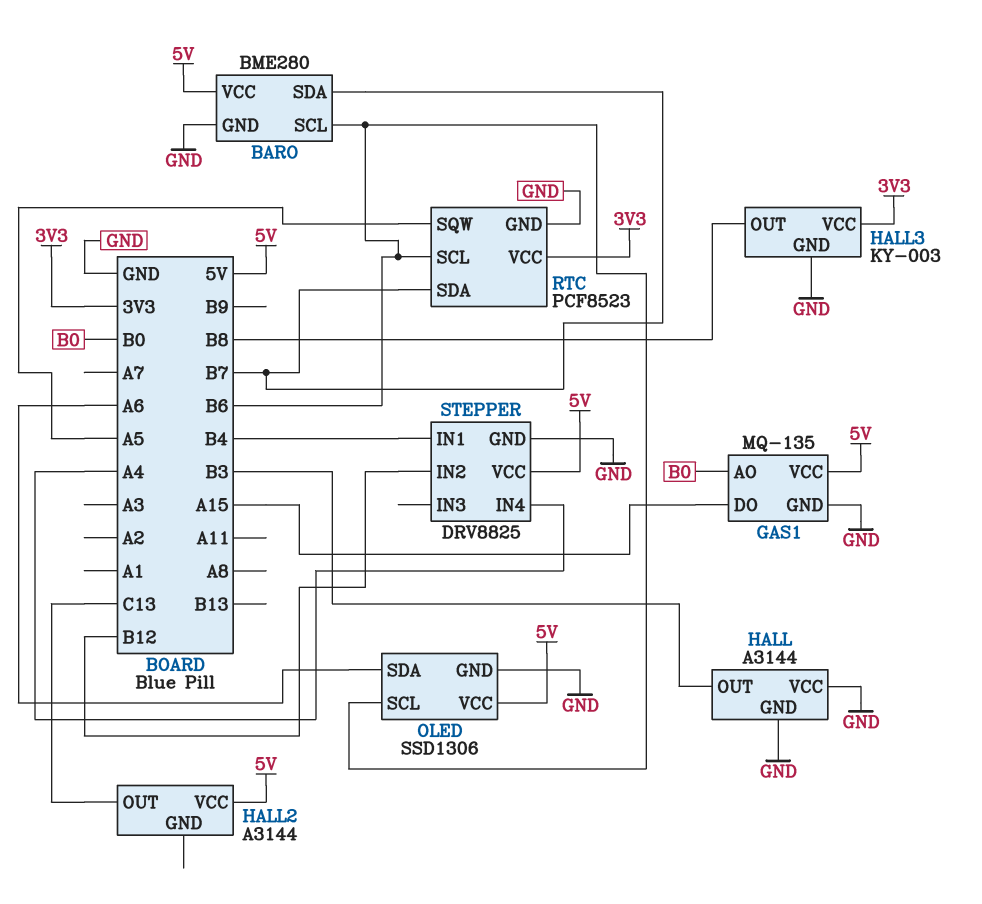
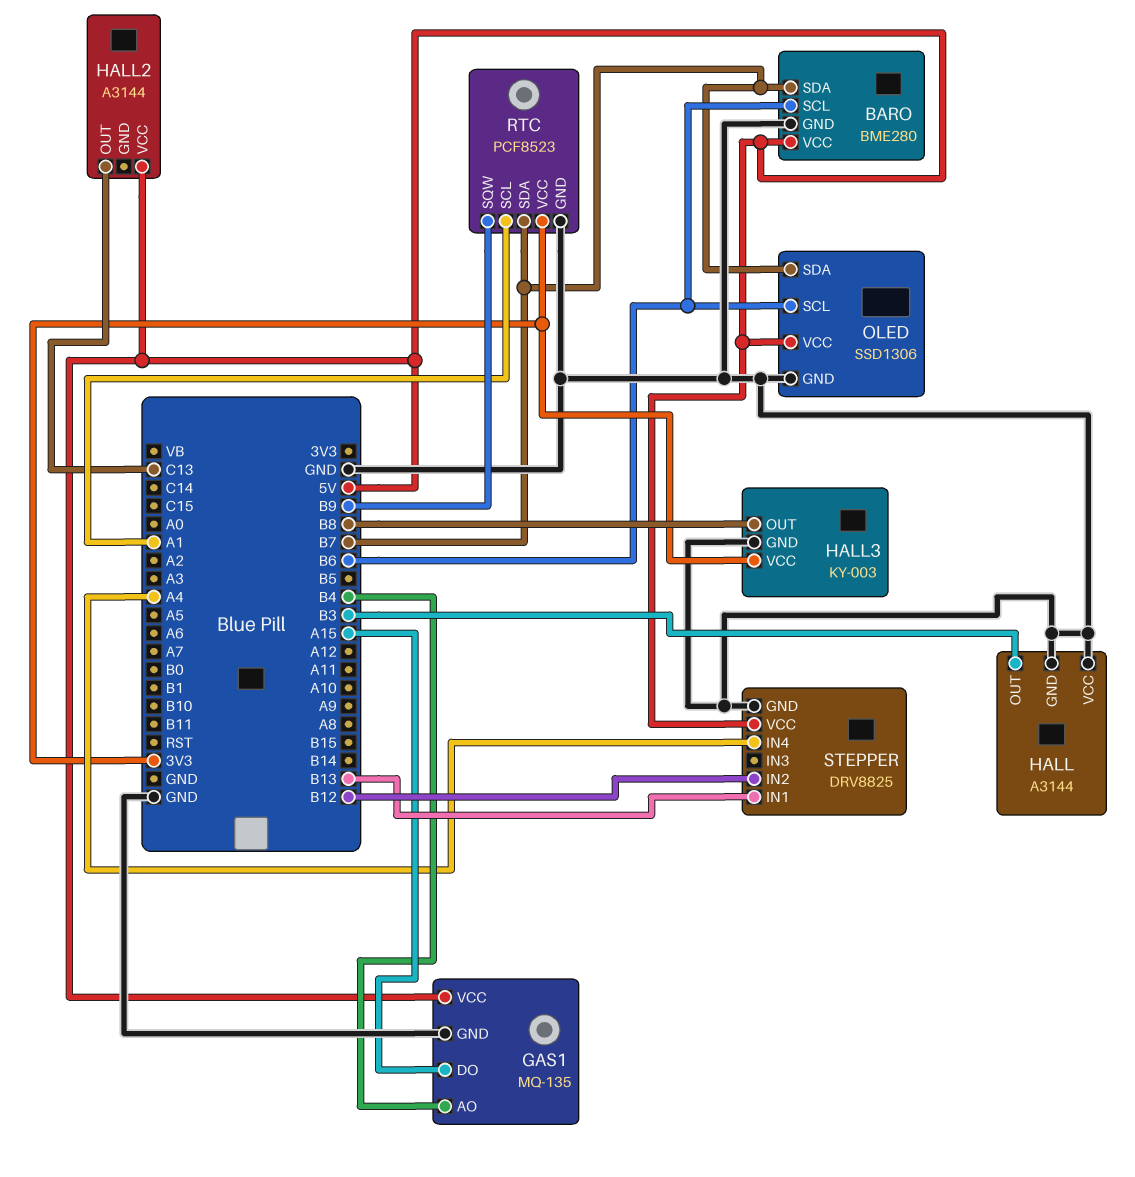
GAS1 pin AO: B0 -> B4
OLED pin SDA: A6 -> B7
RTC pin SCL: B6 -> A1
RTC pin SQW: A5 -> B9
STEPPER pin IN1: B4 -> B13

